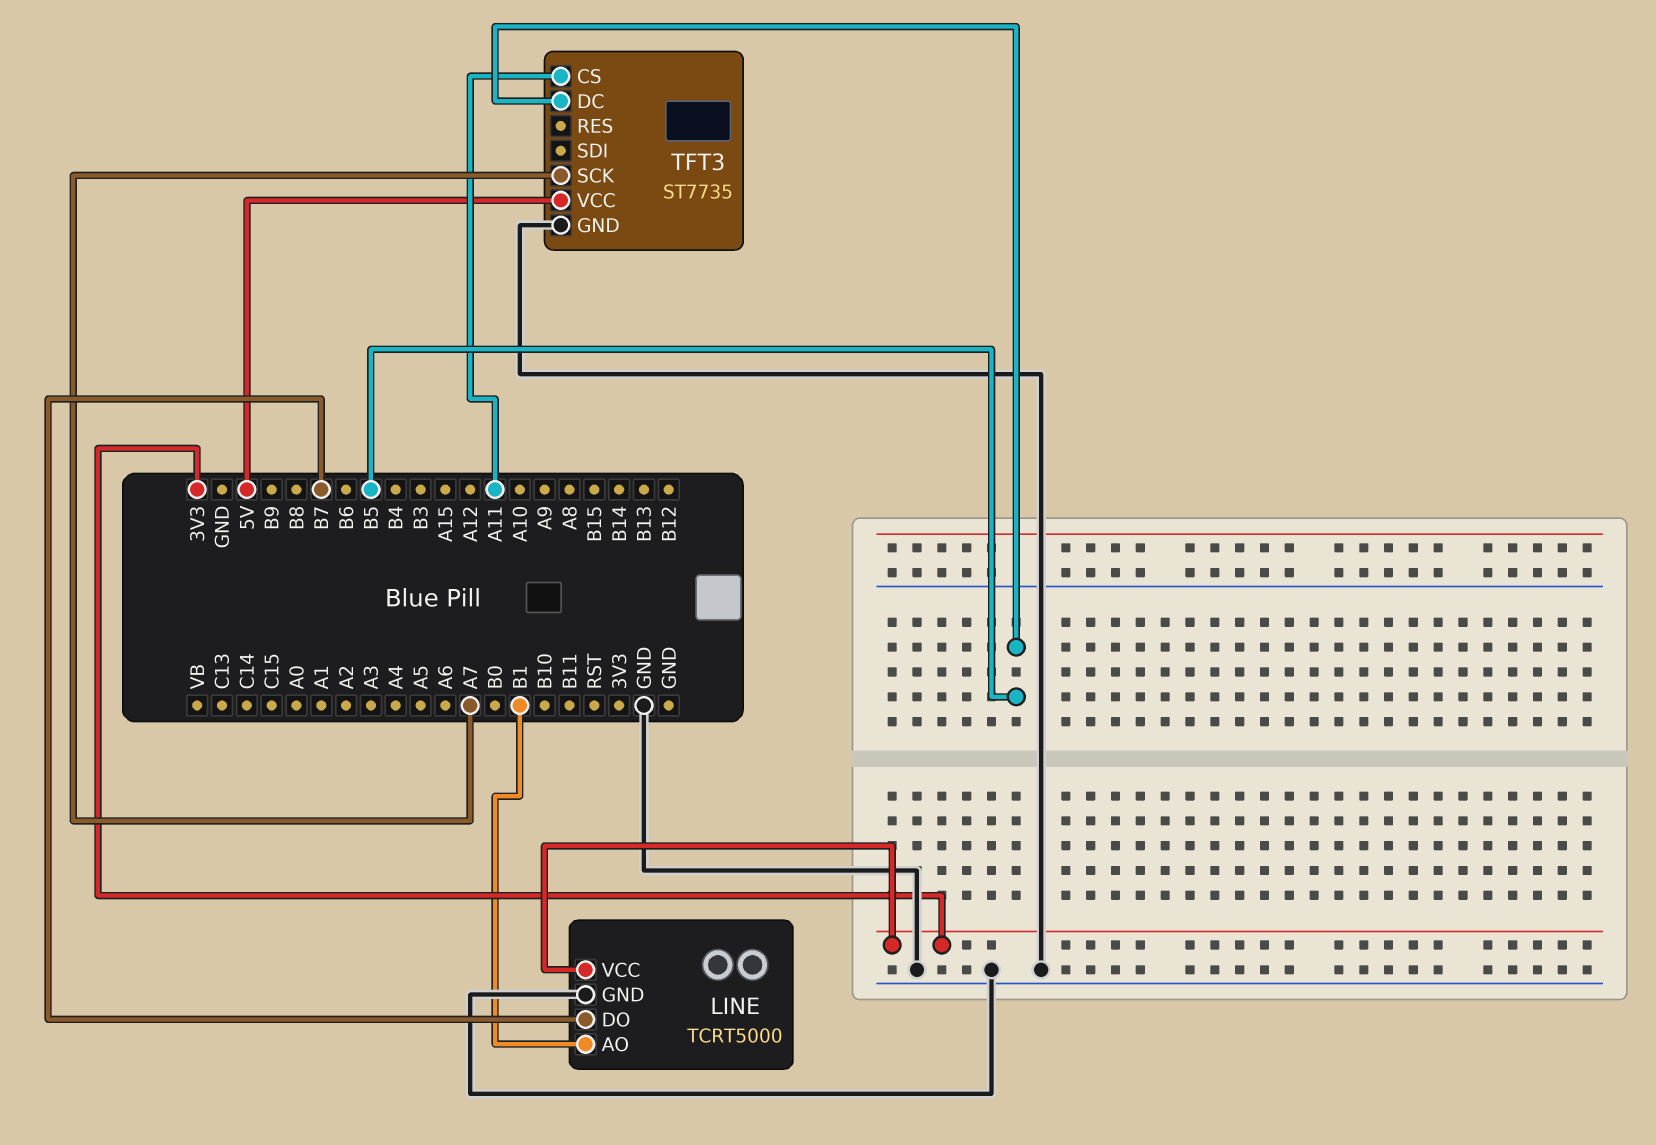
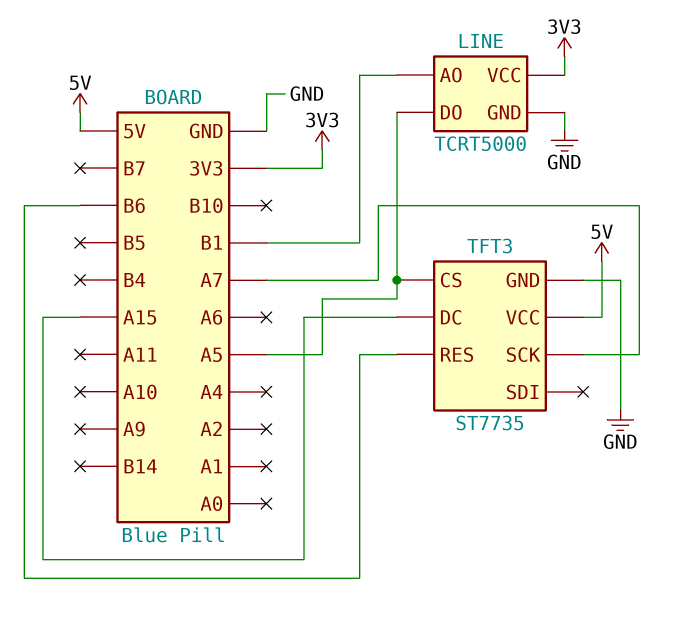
LINE pin DO: B7 -> A5
TFT3 pin CS: A11 -> A5
TFT3 pin DC: B5 -> A15
TFT3 pin RES: none -> B6

